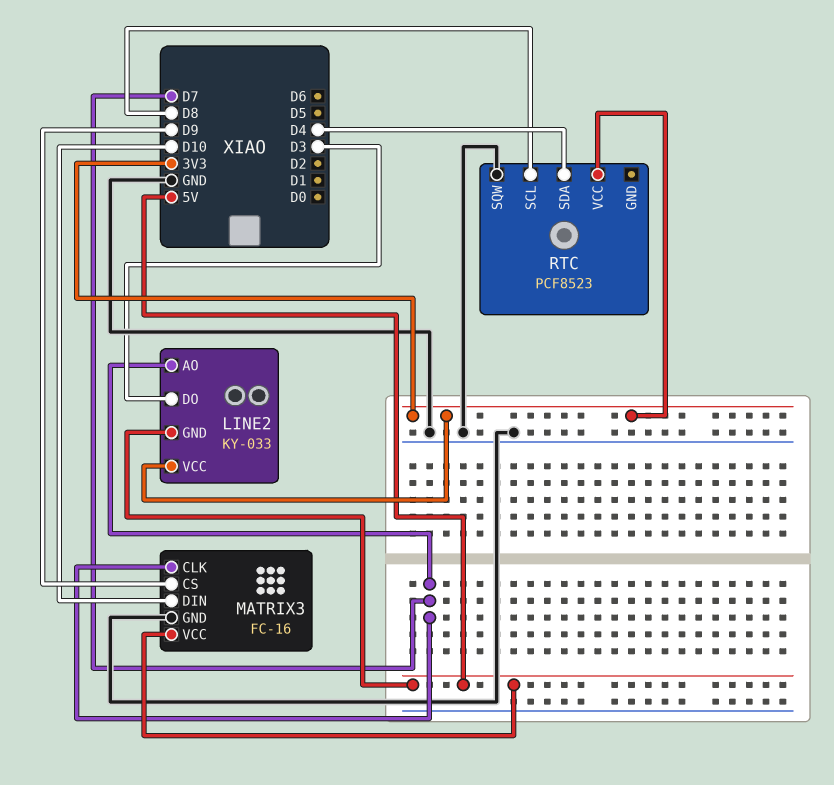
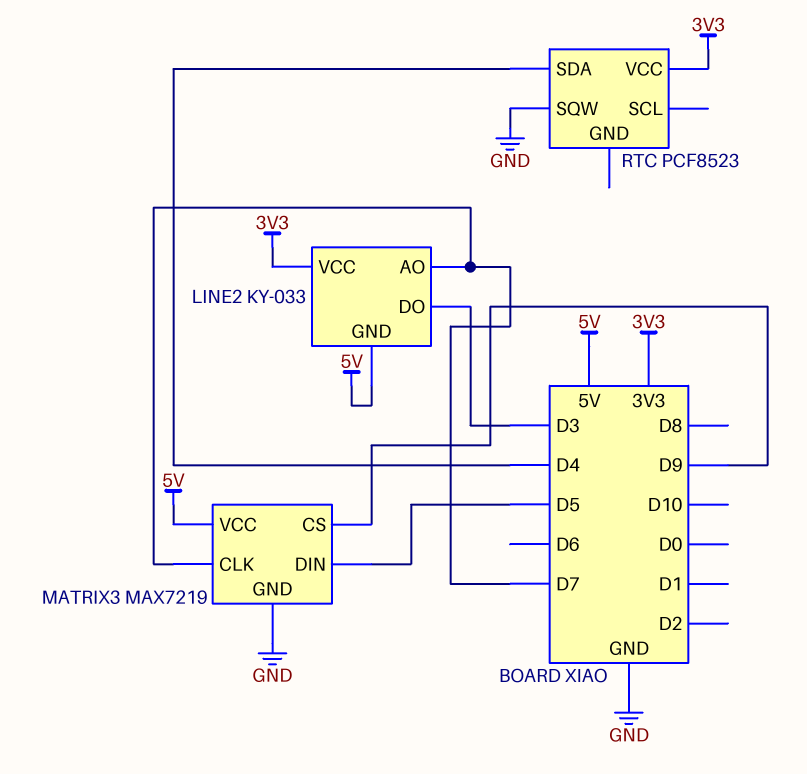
MATRIX3: FC-16 -> MAX7219
MATRIX3 pin DIN: D10 -> D5
RTC pin SCL: D8 -> none

